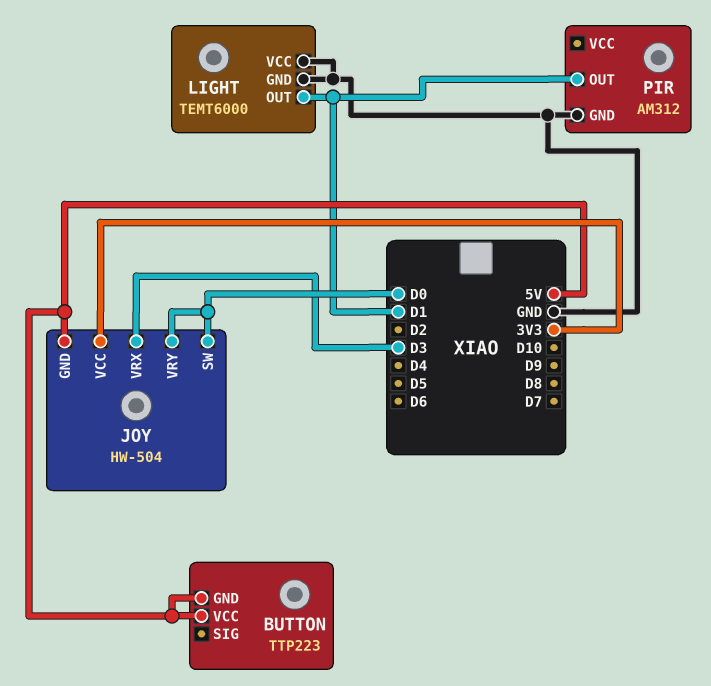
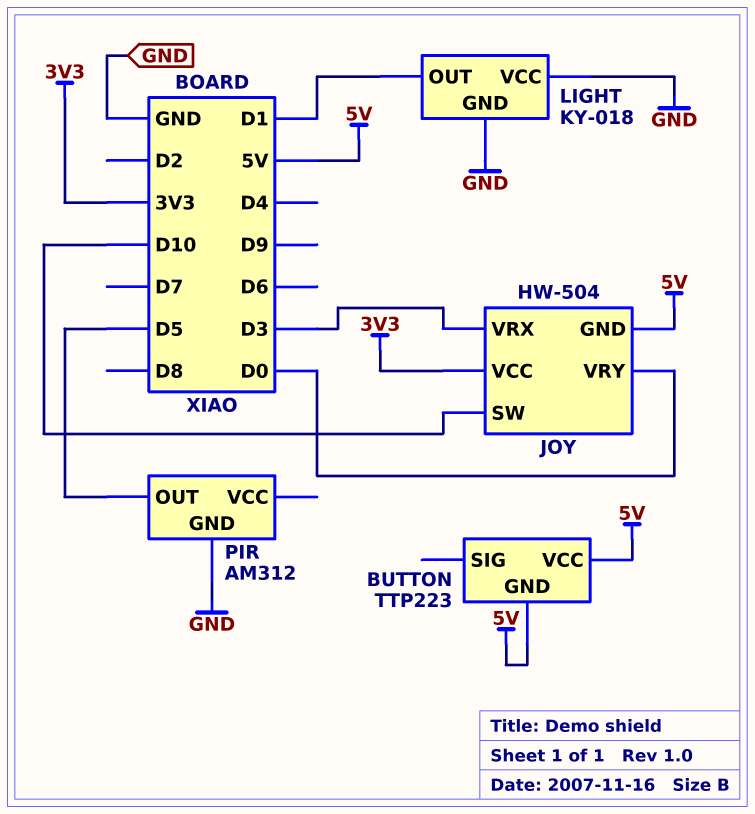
JOY pin SW: D0 -> D10
LIGHT: TEMT6000 -> KY-018
PIR pin OUT: D1 -> D5

